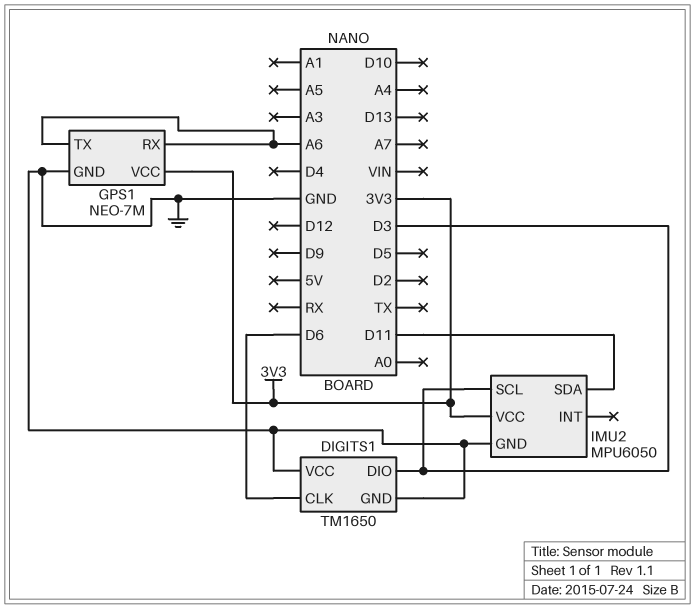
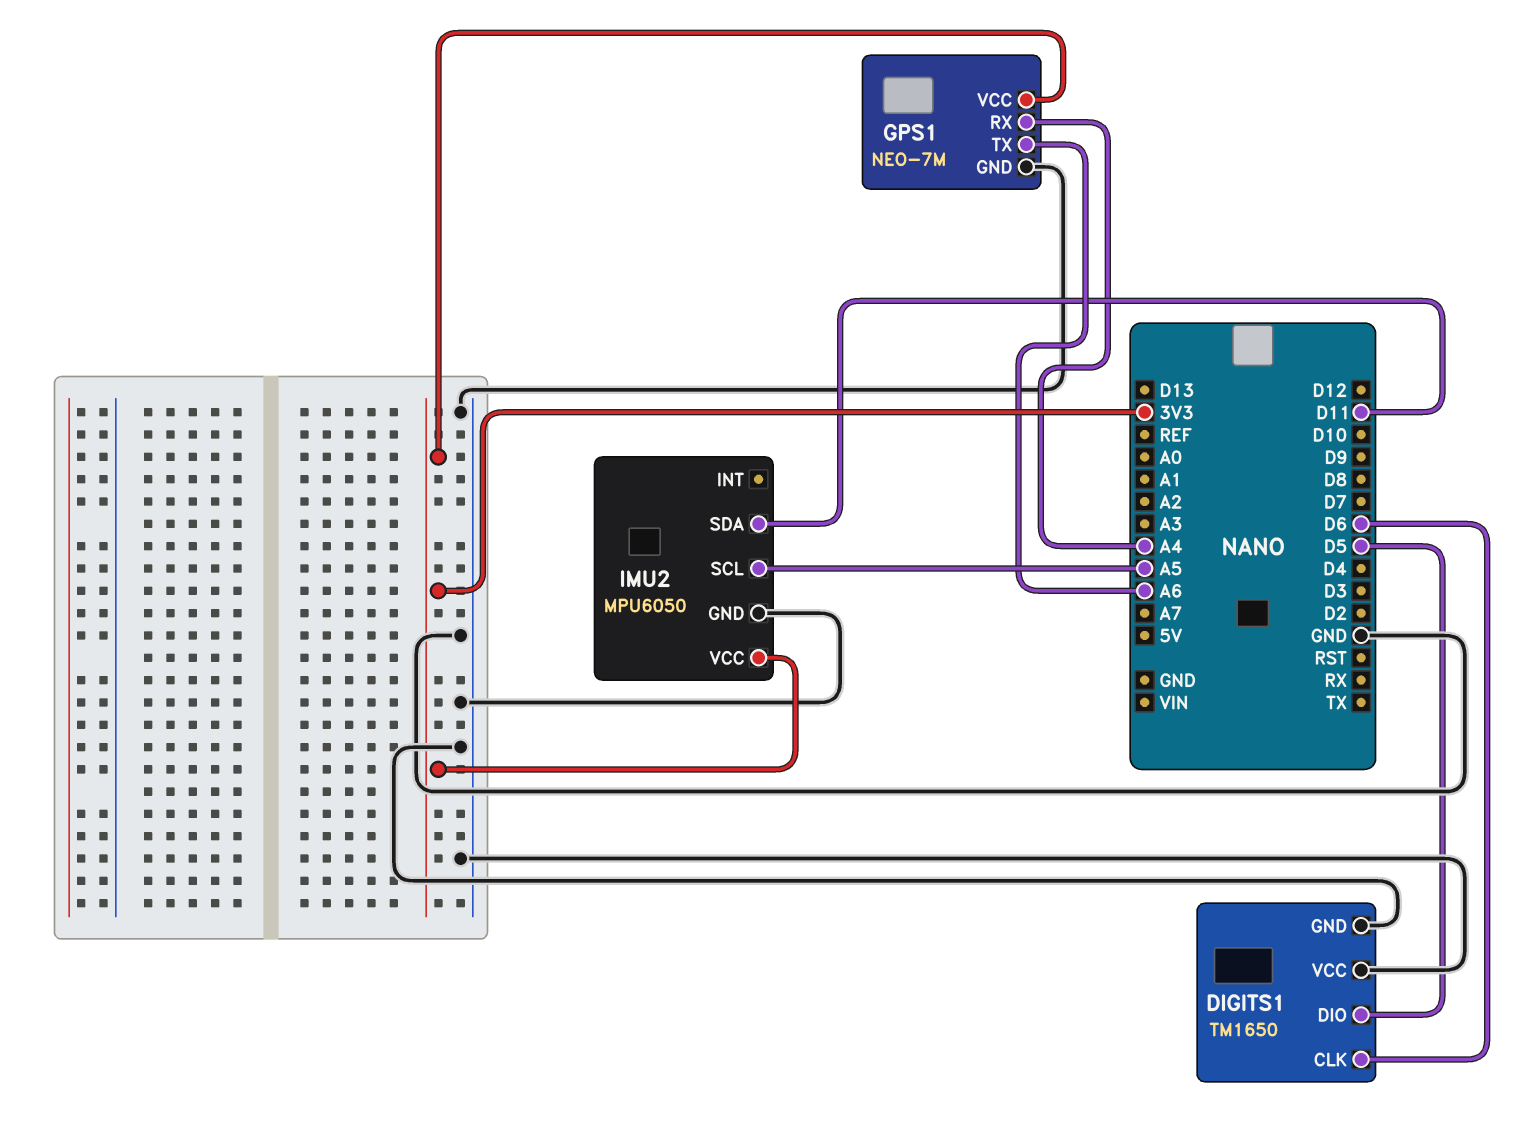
DIGITS1 pin DIO: D3 -> D5
GPS1 pin RX: A6 -> A4
IMU2 pin SCL: D3 -> A5

